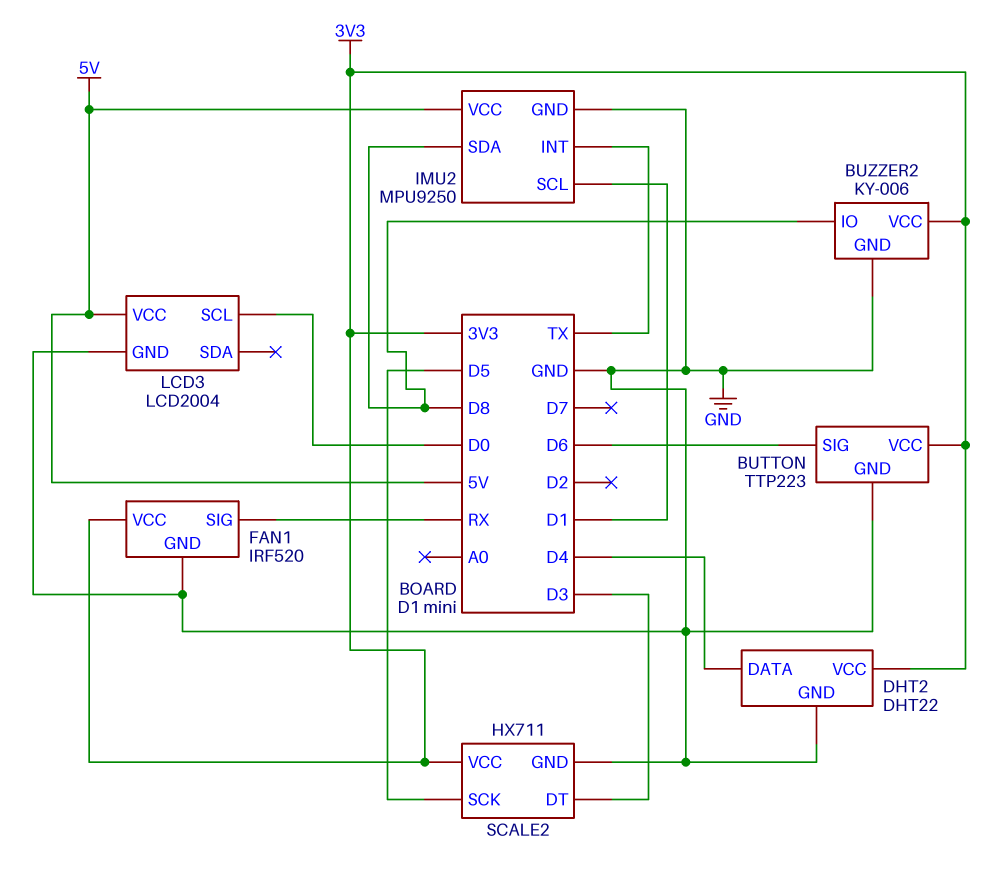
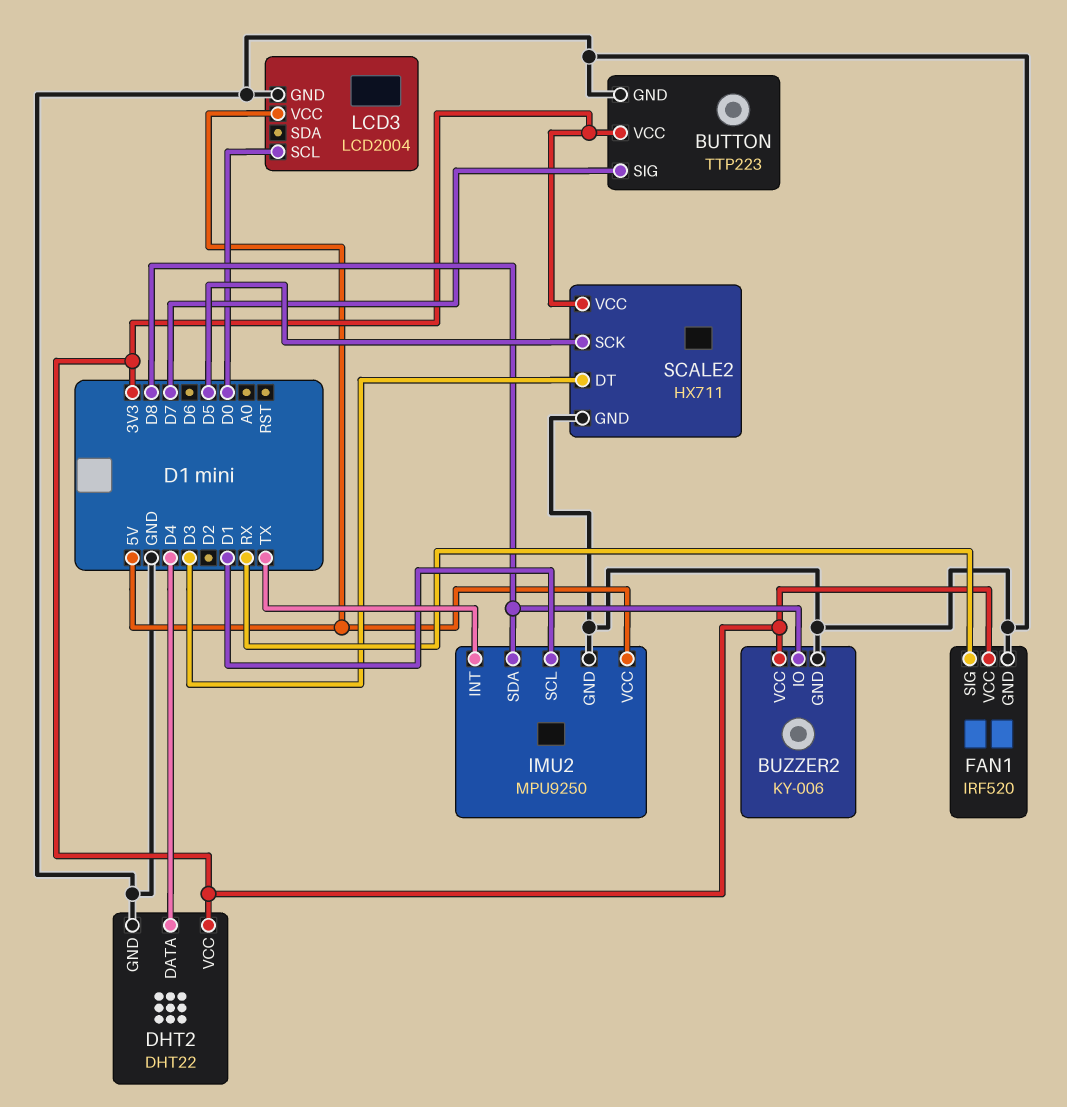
BUTTON pin SIG: D6 -> D7

